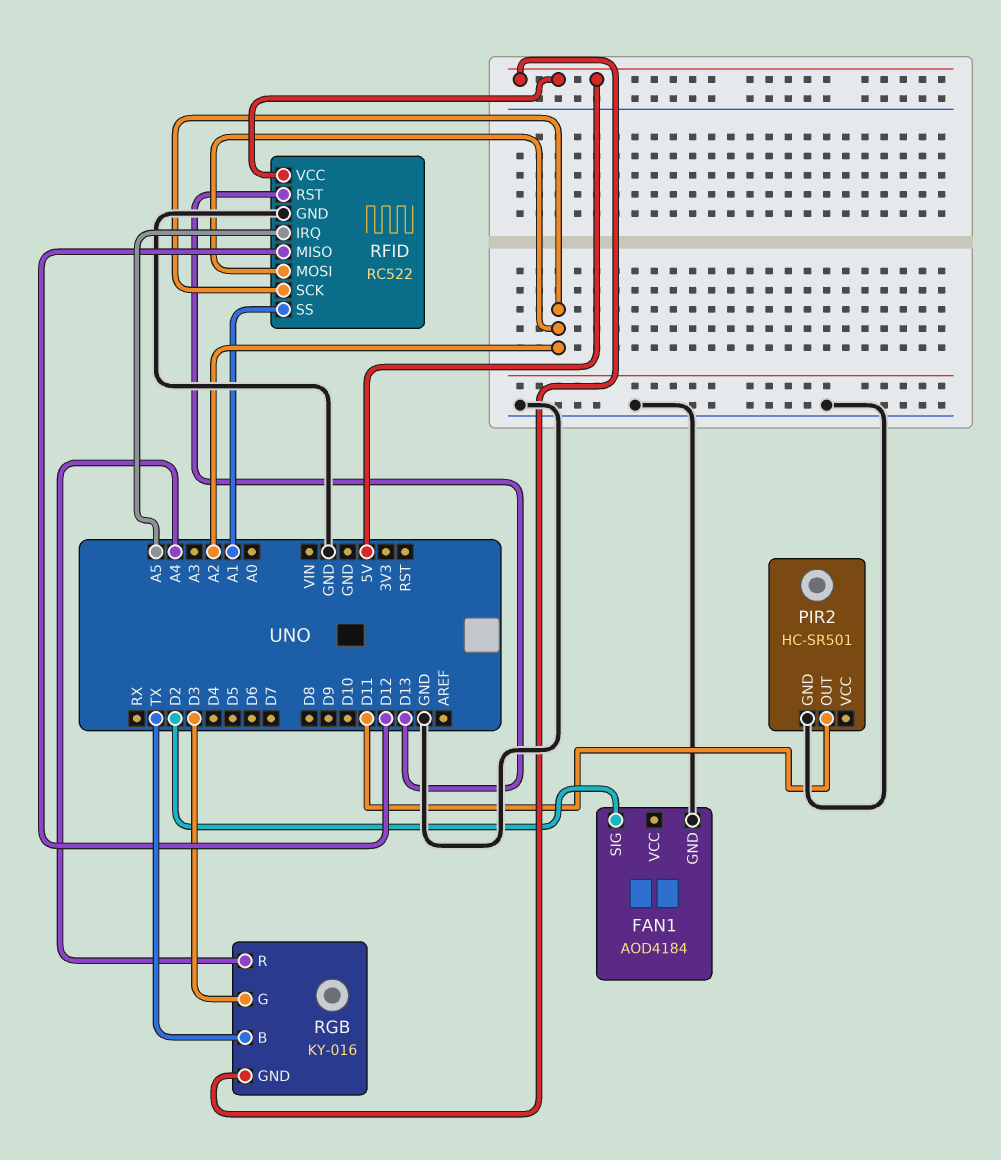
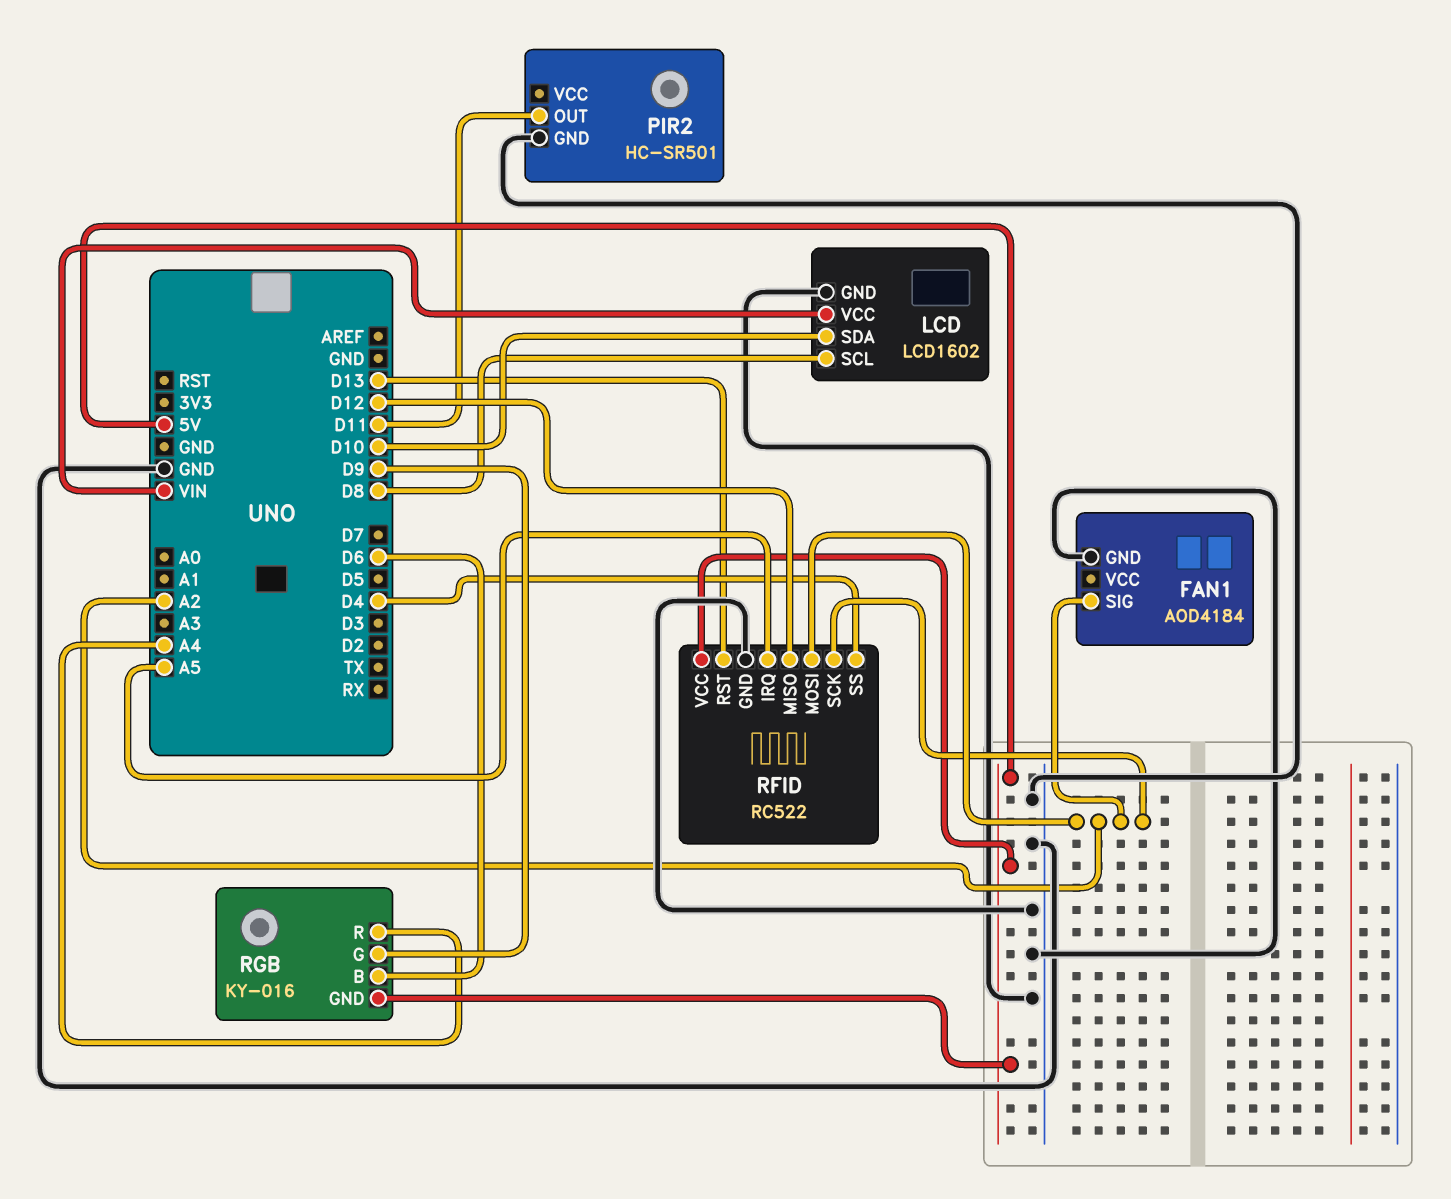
FAN1 pin SIG: D2 -> A2
LCD: none -> LCD1602
LCD pin GND: none -> GND
LCD pin SCL: none -> D8
LCD pin SDA: none -> D10
LCD pin VCC: none -> VIN
RFID pin SS: A1 -> D4
RGB pin B: TX -> D6
RGB pin G: D3 -> D9

